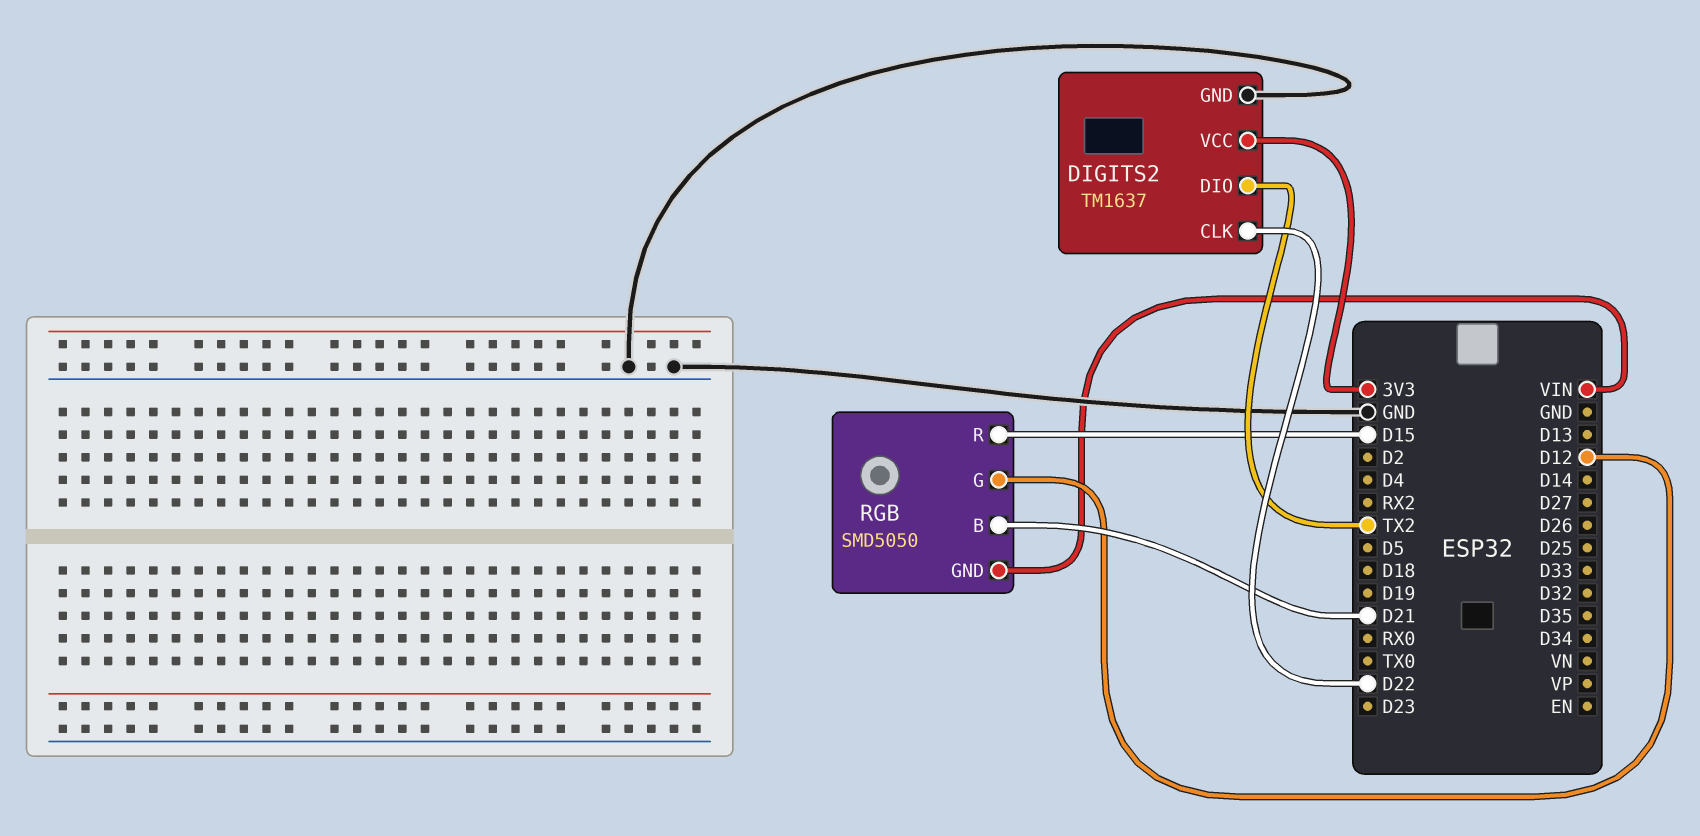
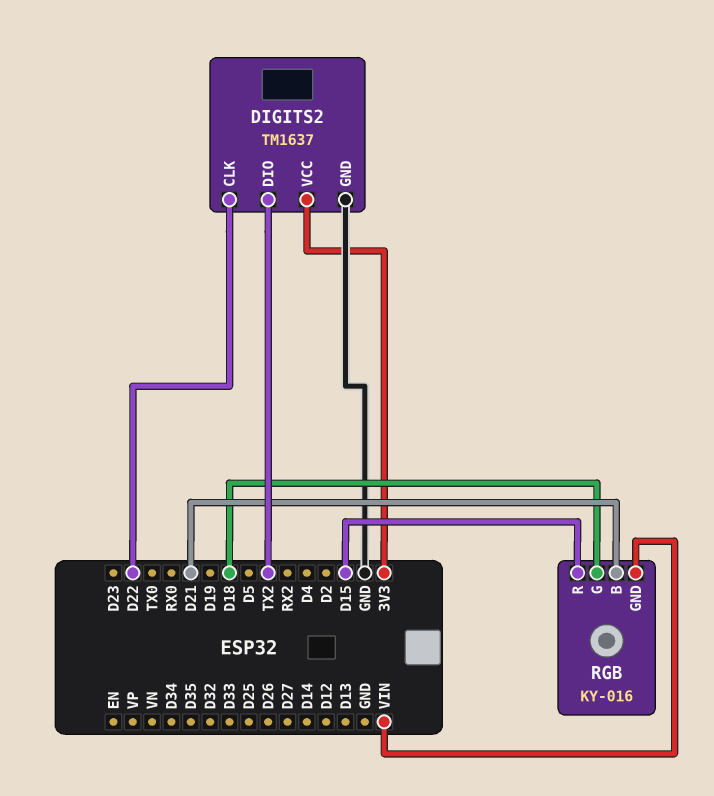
RGB: SMD5050 -> KY-016
RGB pin G: D12 -> D18

